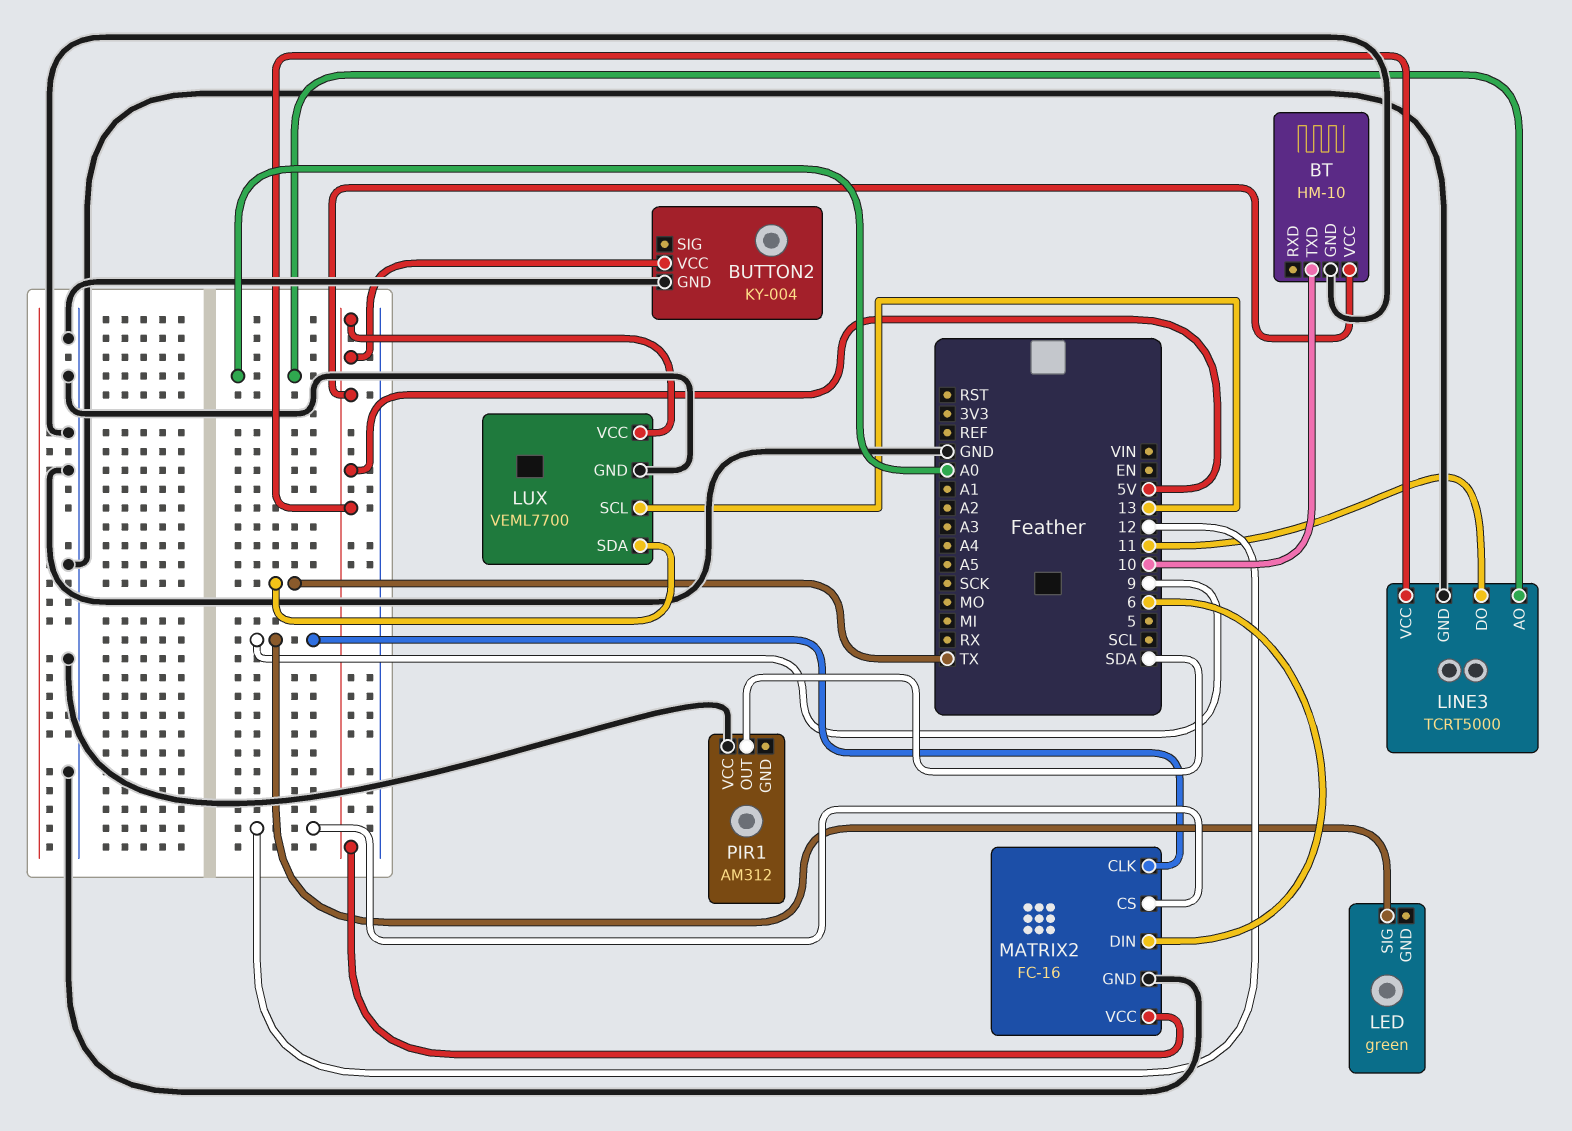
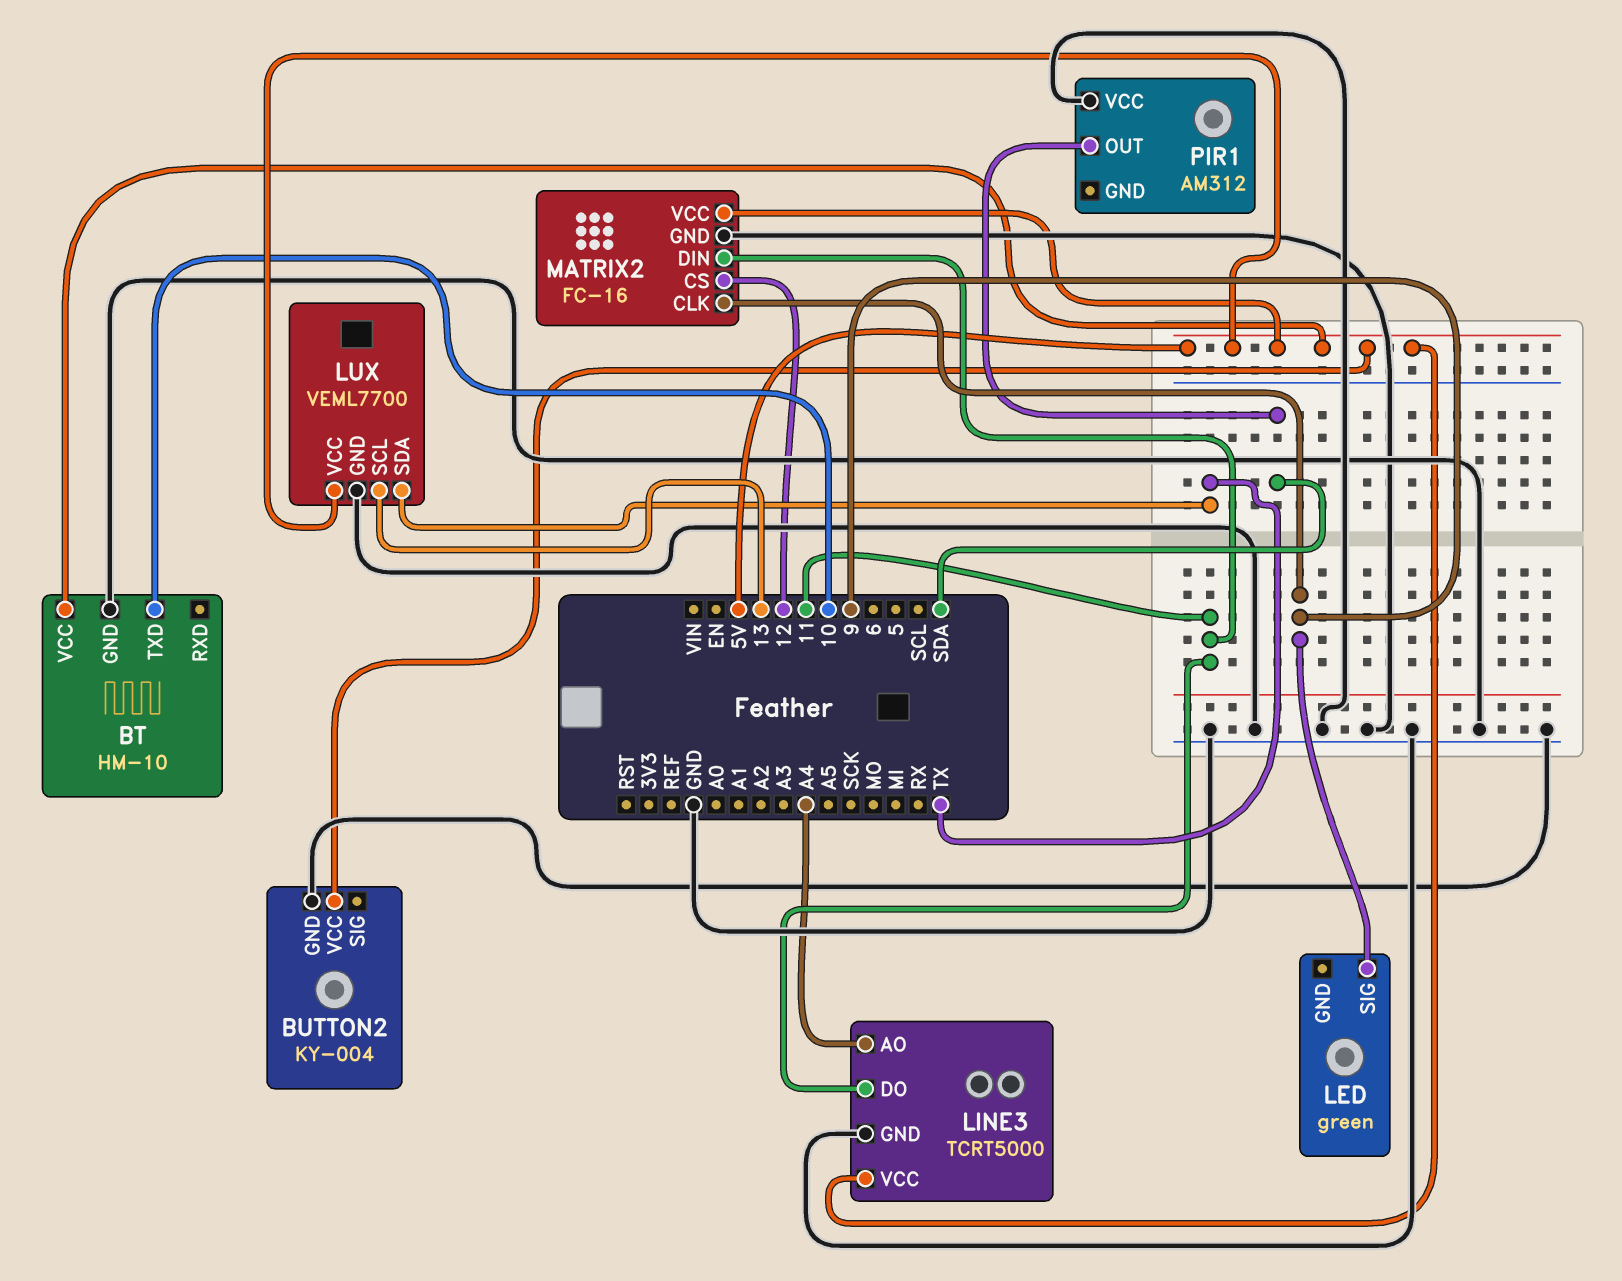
LINE3 pin AO: A0 -> A4
MATRIX2 pin DIN: 6 -> 11

